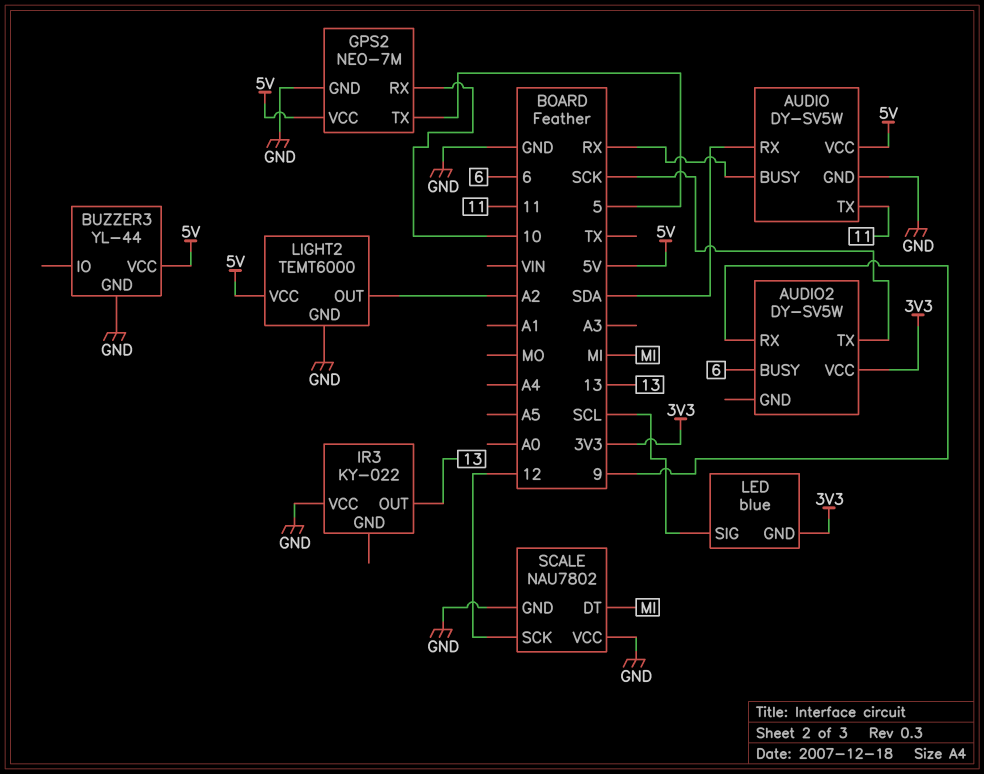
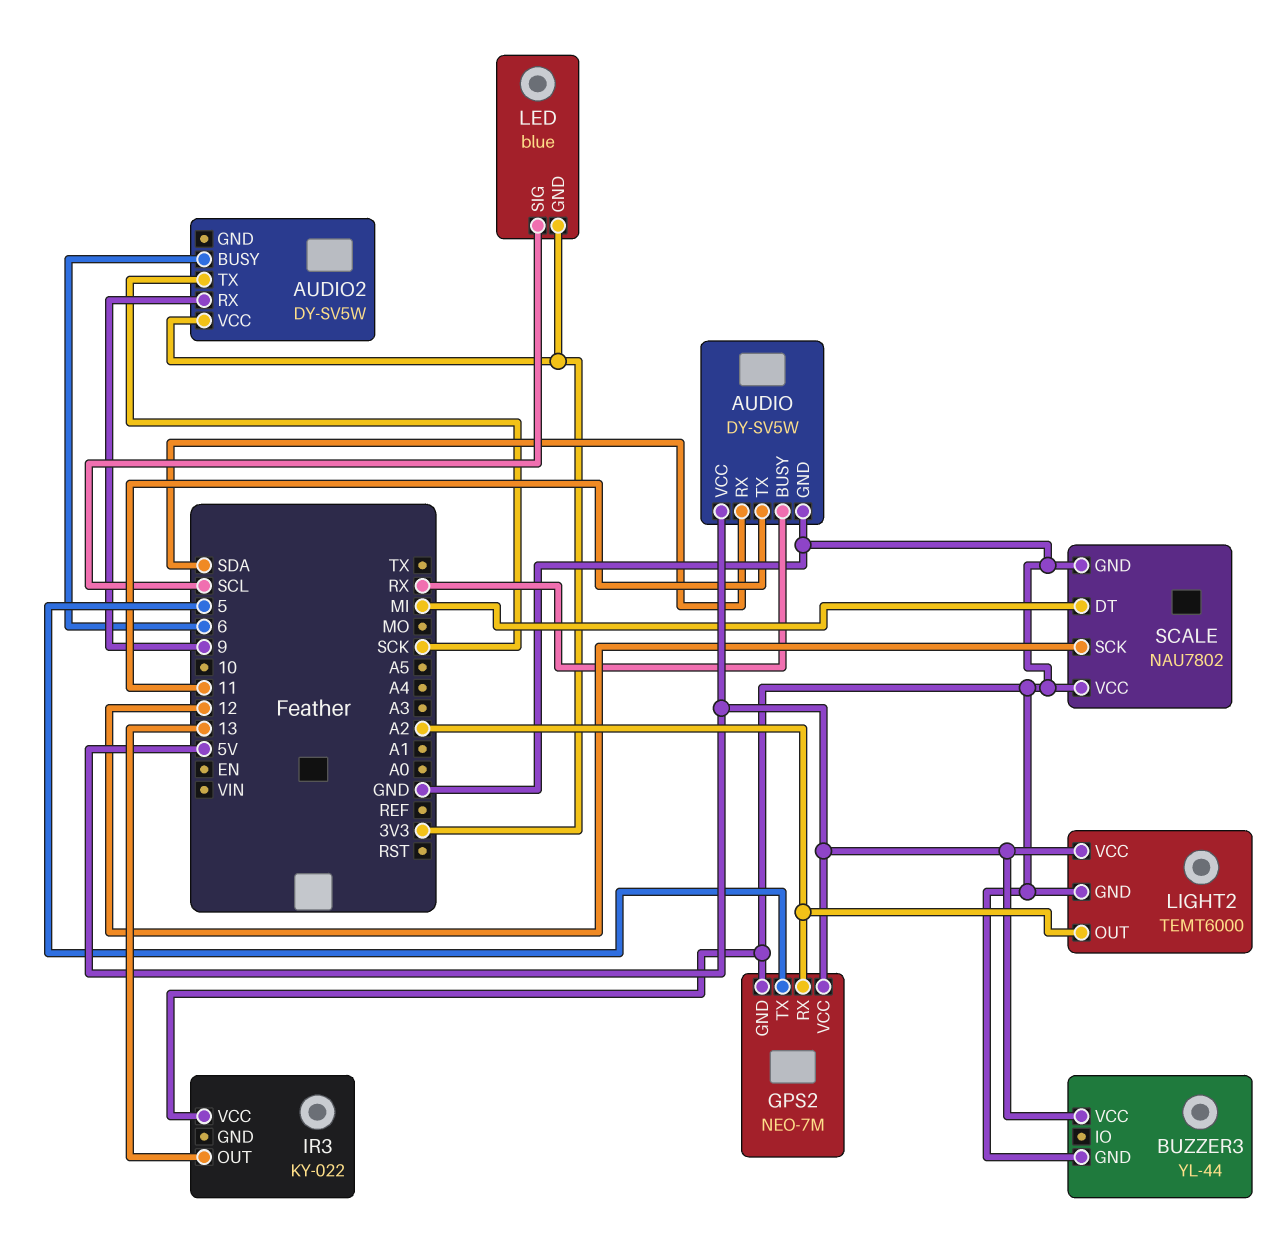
GPS2 pin RX: 10 -> A2

